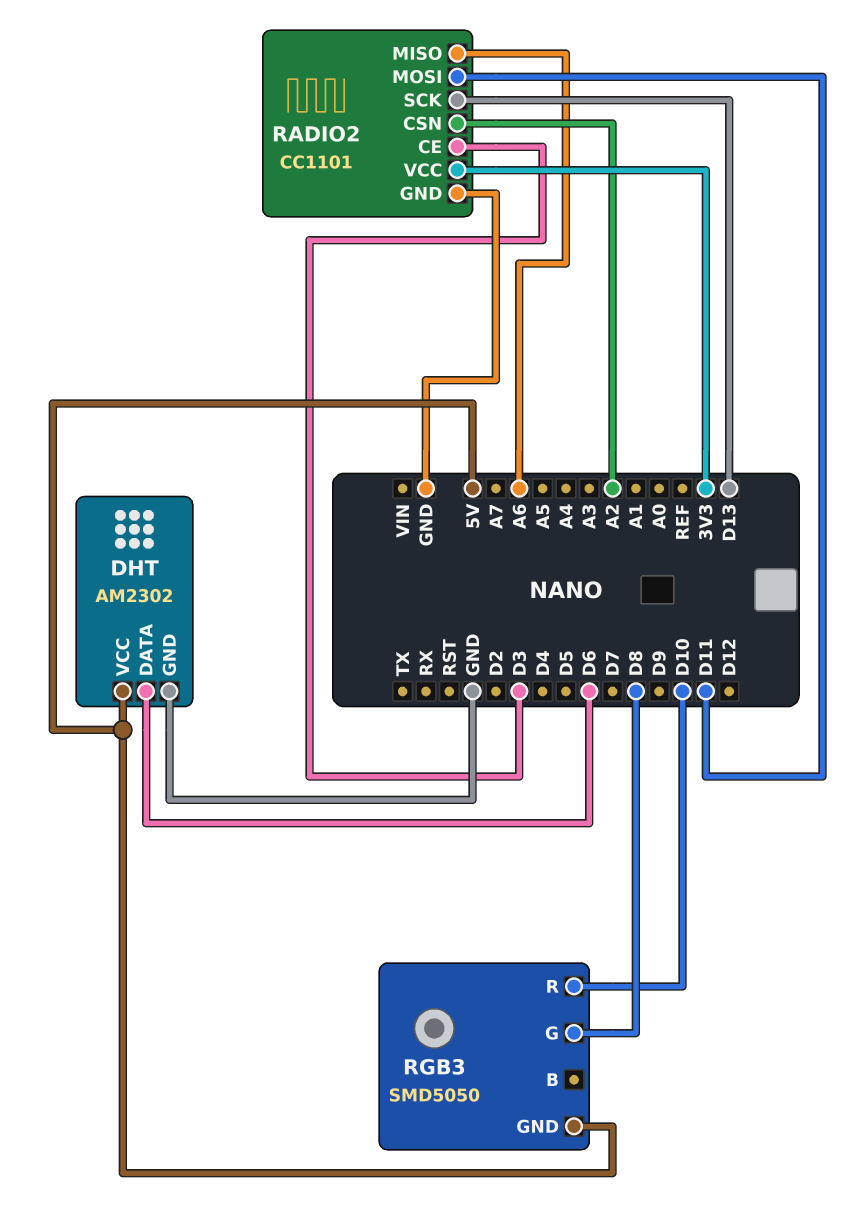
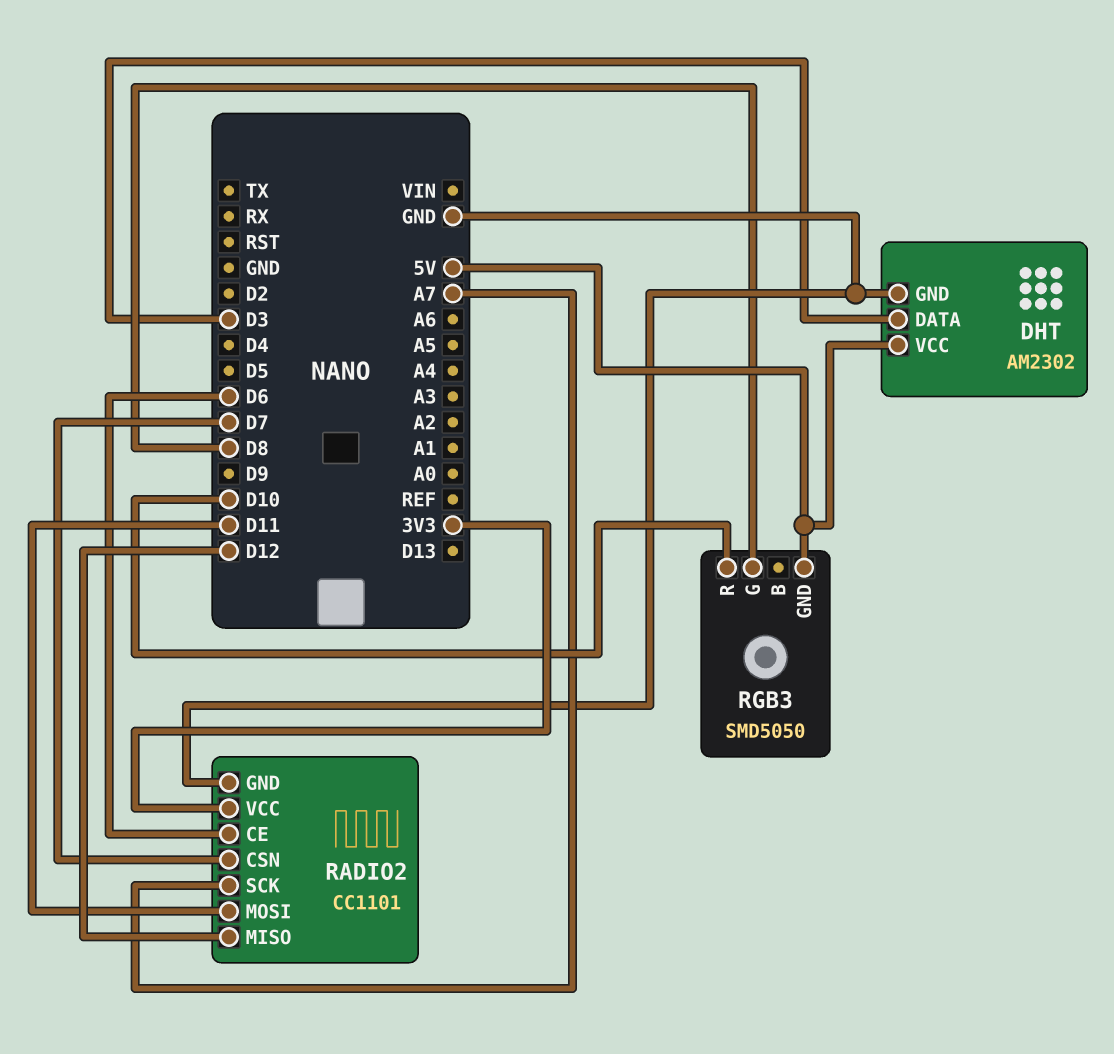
DHT pin DATA: D6 -> D3
RADIO2 pin CE: D3 -> D6
RADIO2 pin CSN: A2 -> D7
RADIO2 pin MISO: A6 -> D12
RADIO2 pin SCK: D13 -> A7

